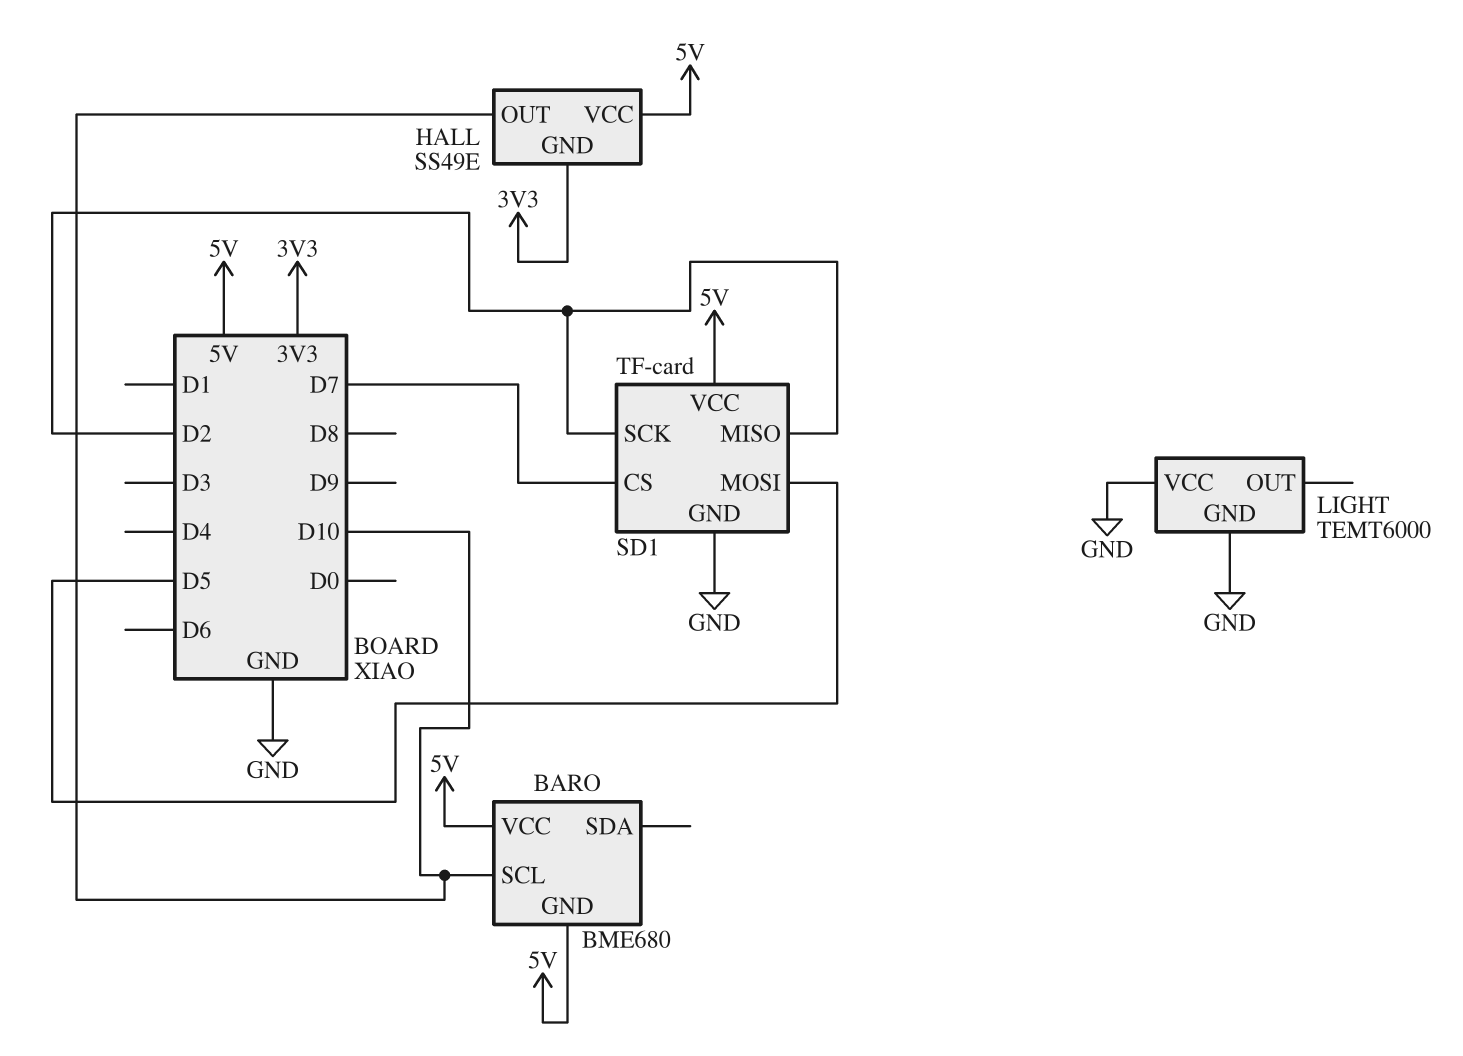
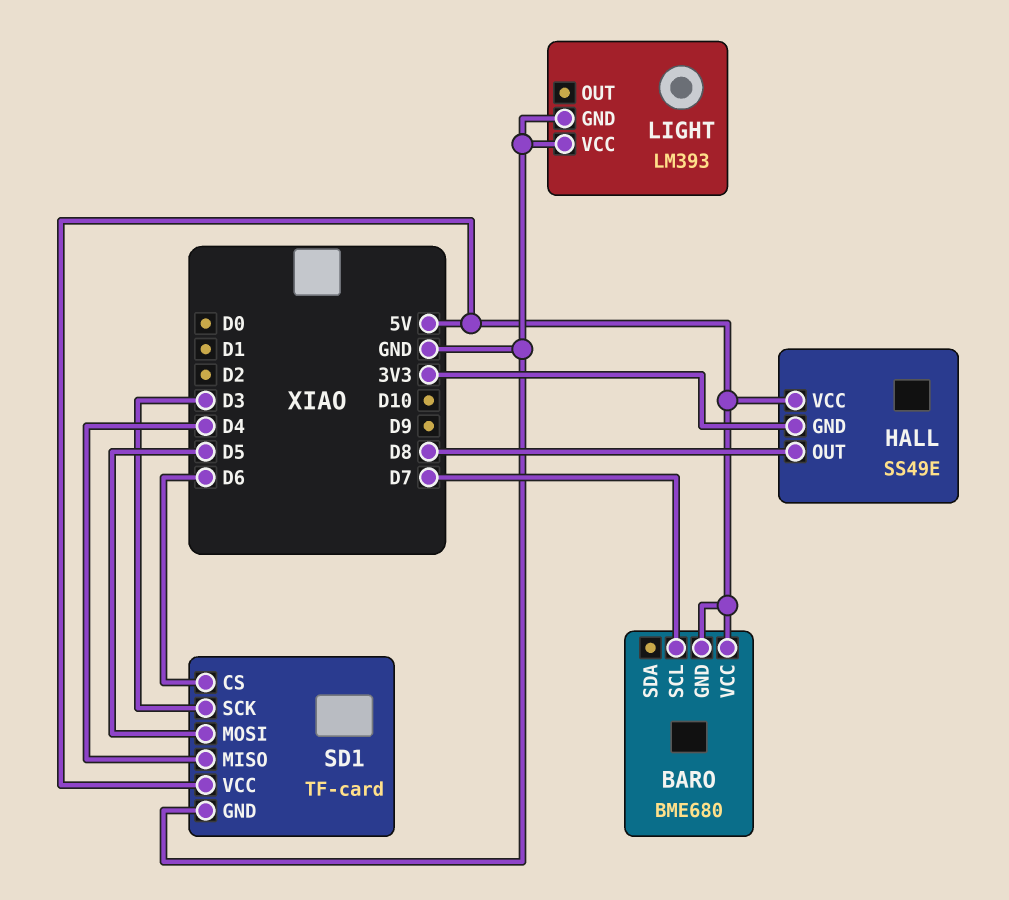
BARO pin SCL: D10 -> D7
HALL pin OUT: D10 -> D8
LIGHT: TEMT6000 -> LM393
SD1 pin CS: D7 -> D6
SD1 pin MISO: D2 -> D4
SD1 pin SCK: D2 -> D3

